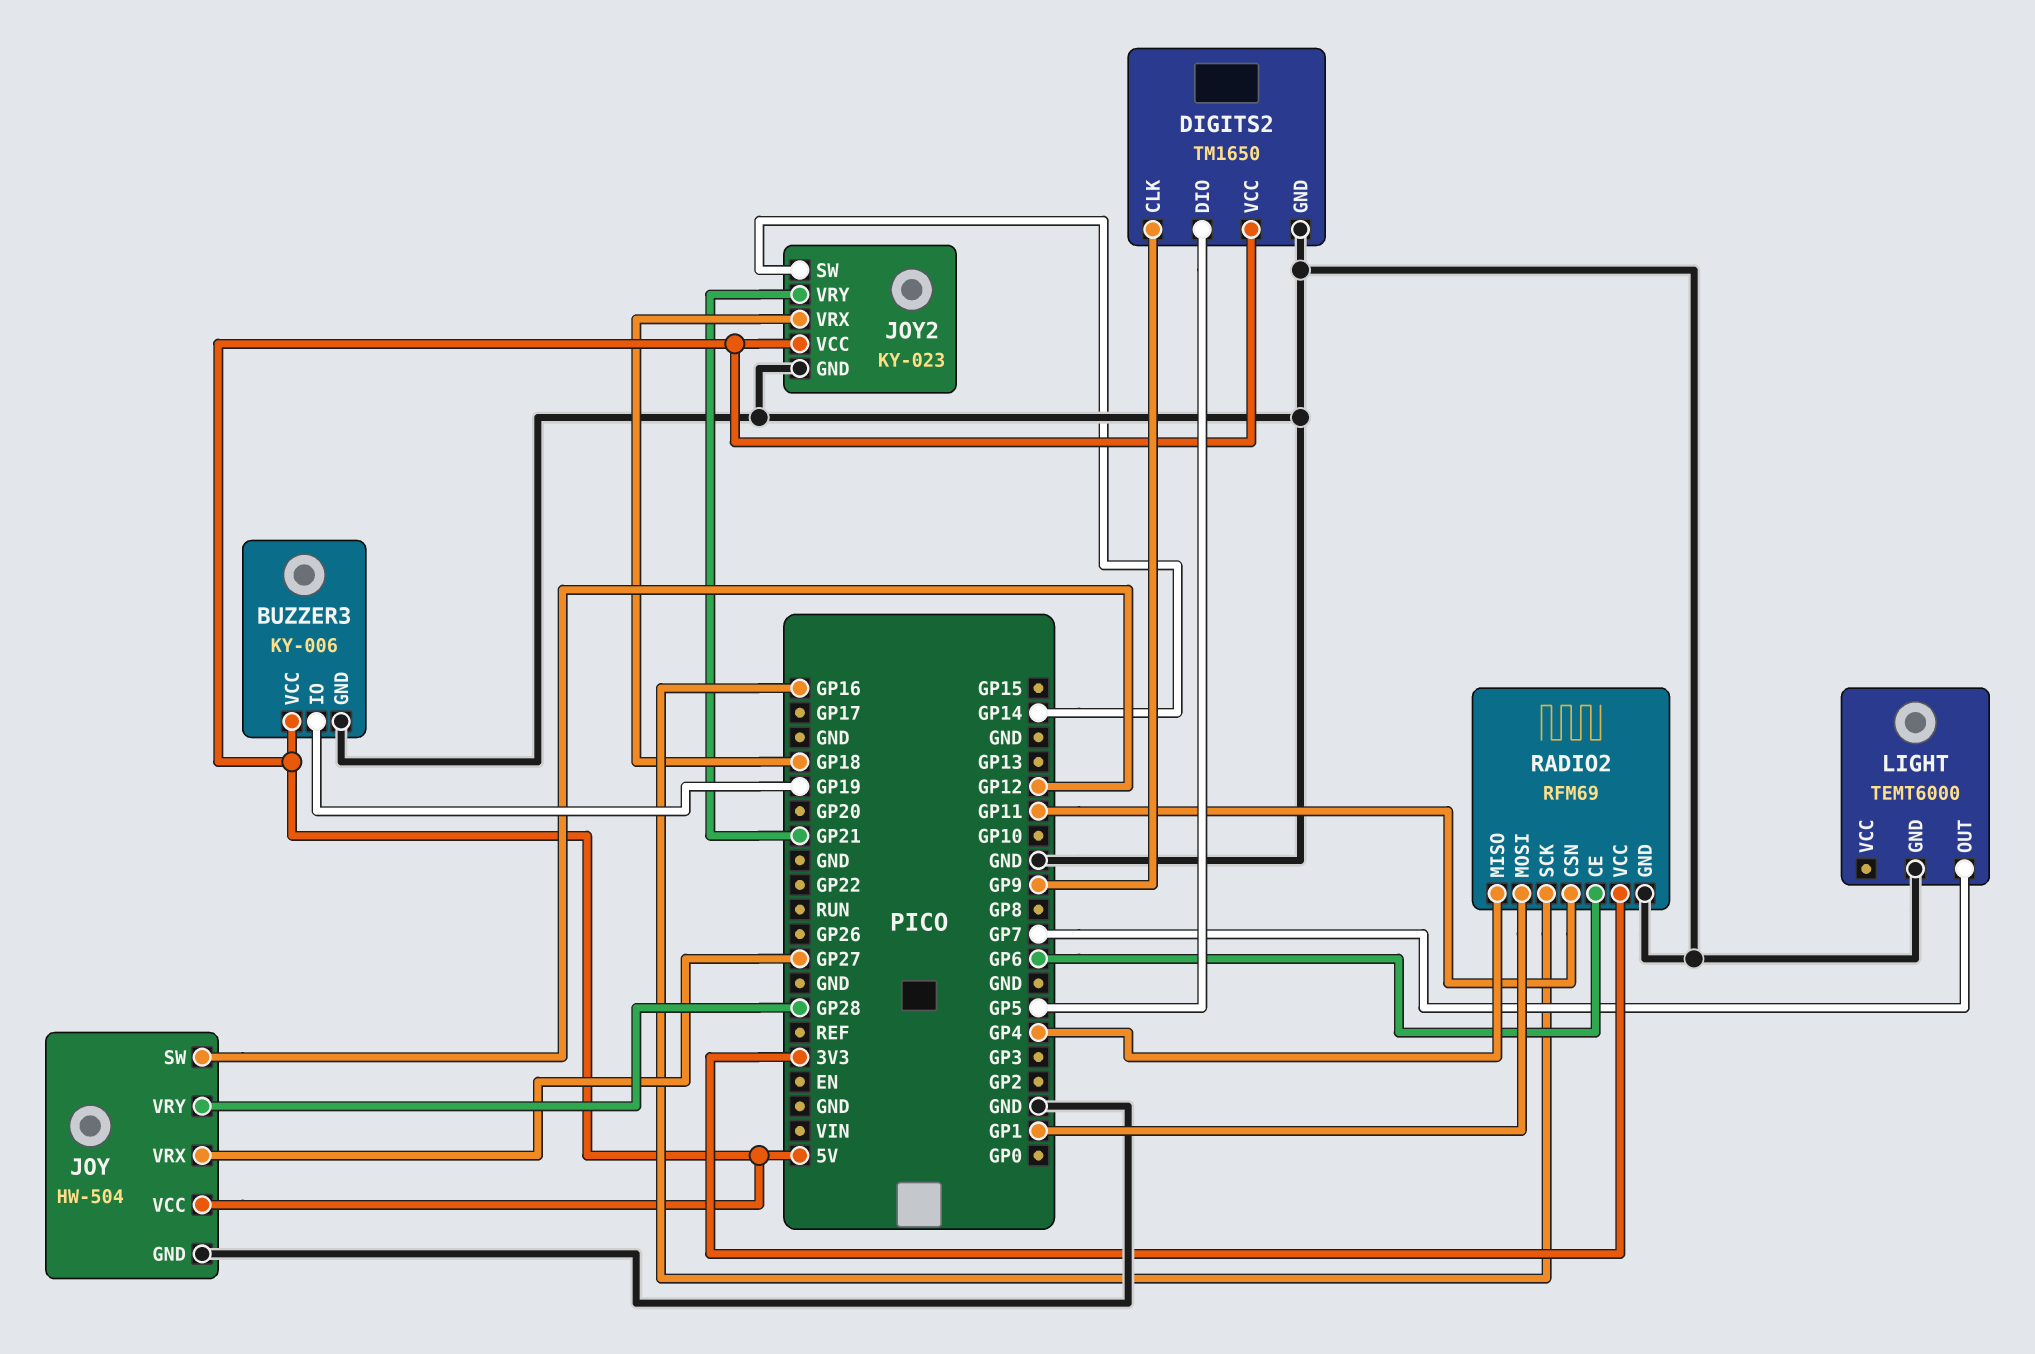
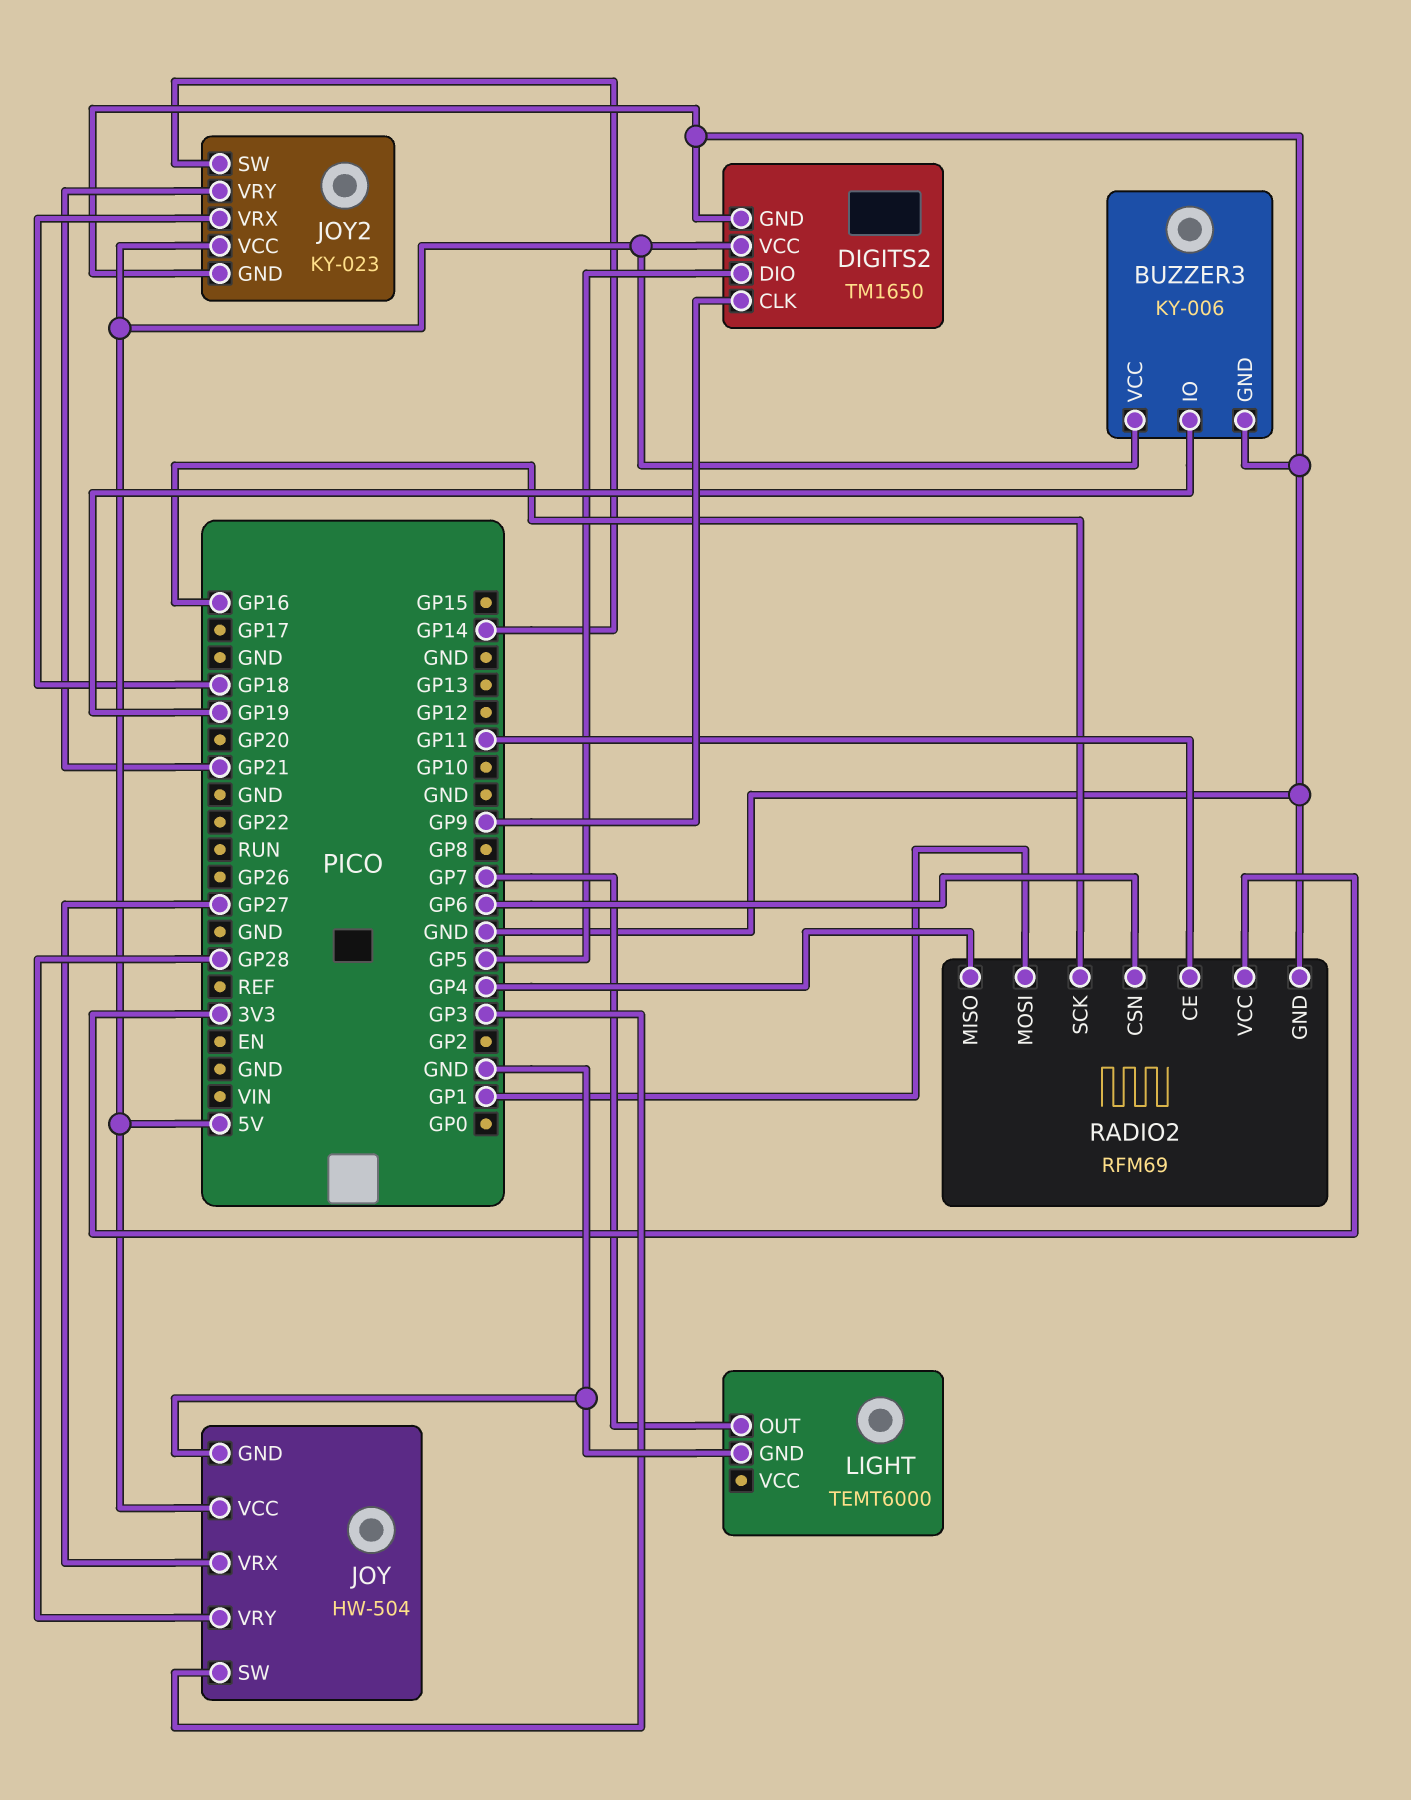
JOY pin SW: GP12 -> GP3
RADIO2 pin CE: GP6 -> GP11
RADIO2 pin CSN: GP11 -> GP6

